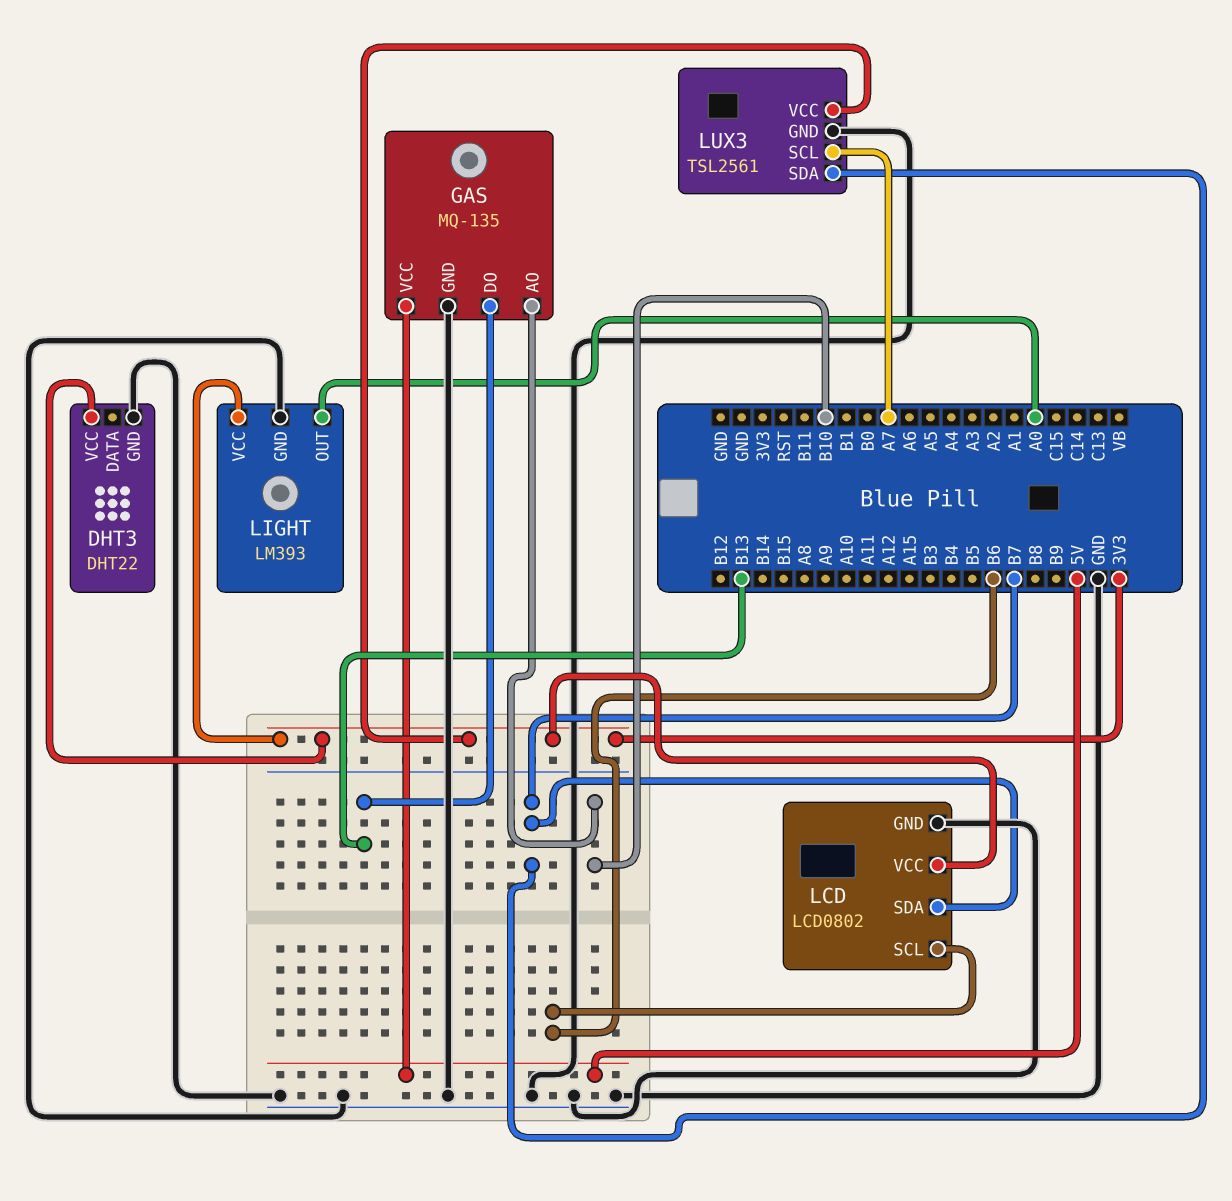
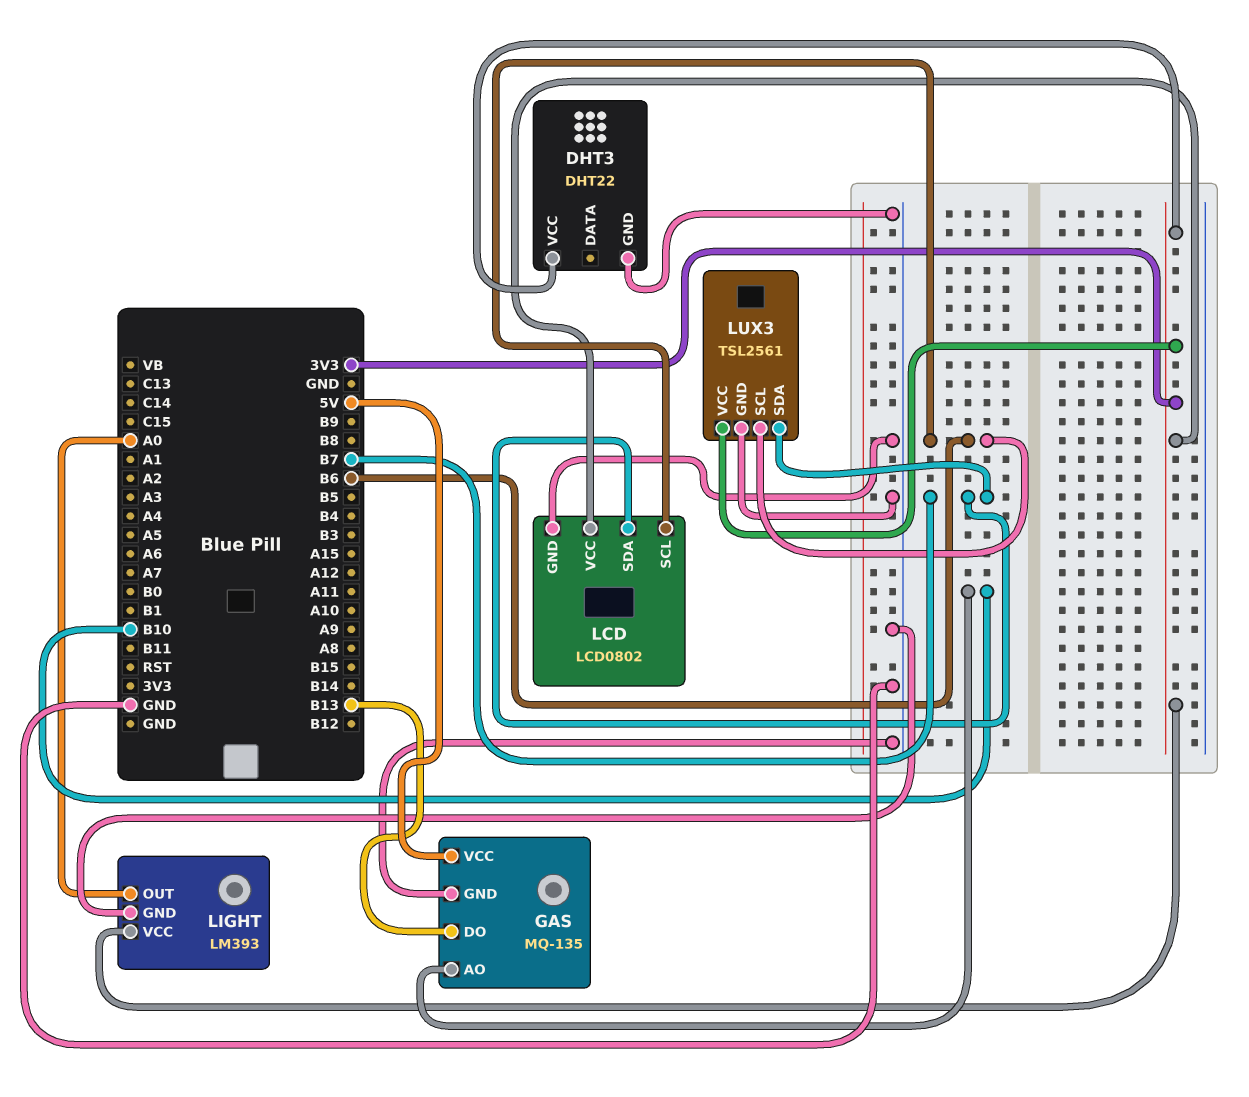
LUX3 pin SCL: A7 -> B6

